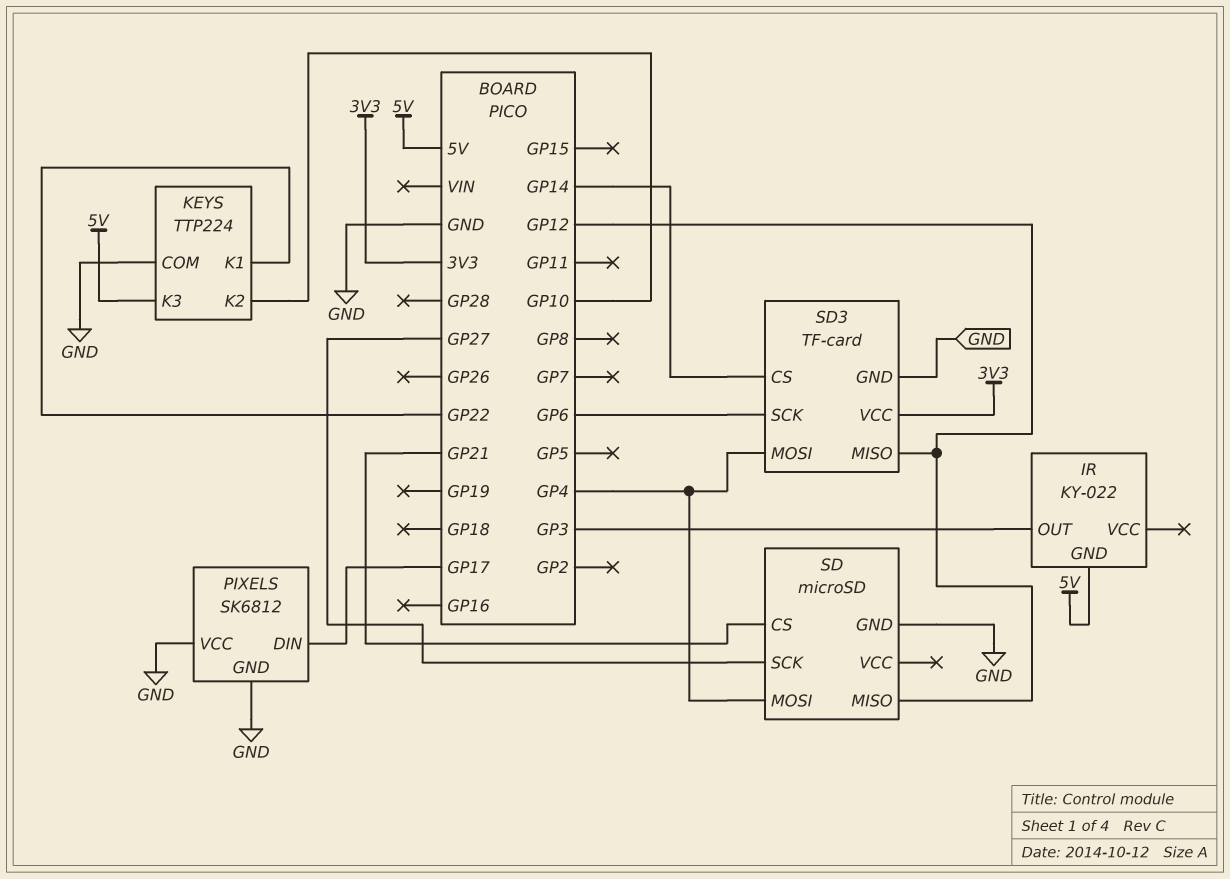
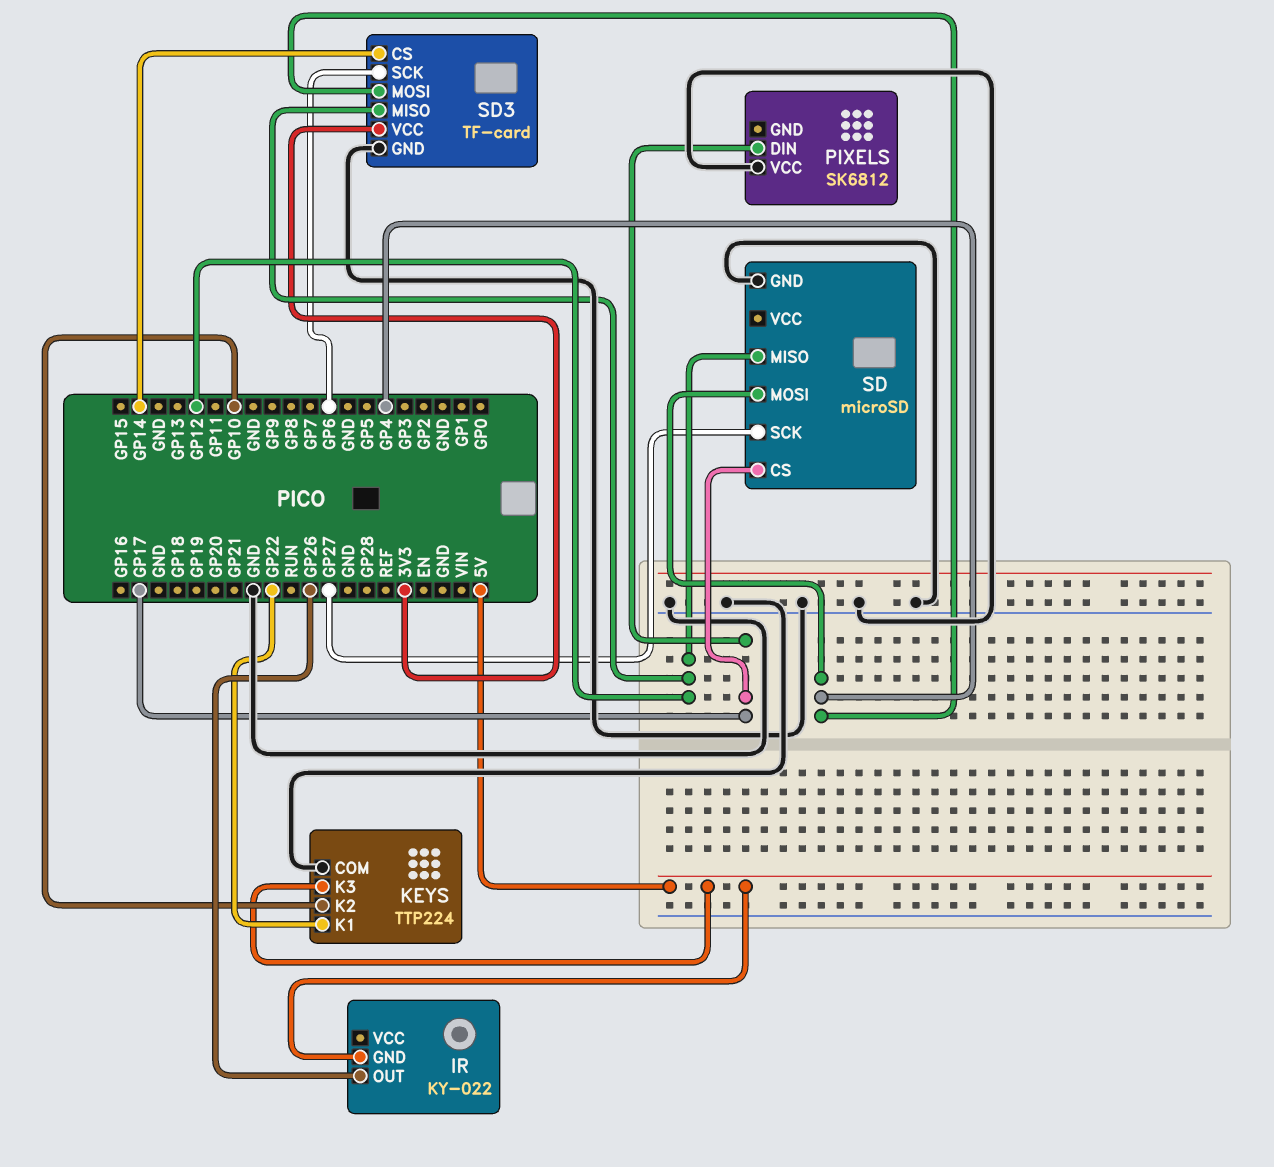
IR pin OUT: GP3 -> GP26
PIXELS pin GND: GND -> none
SD pin CS: GP21 -> GP17

